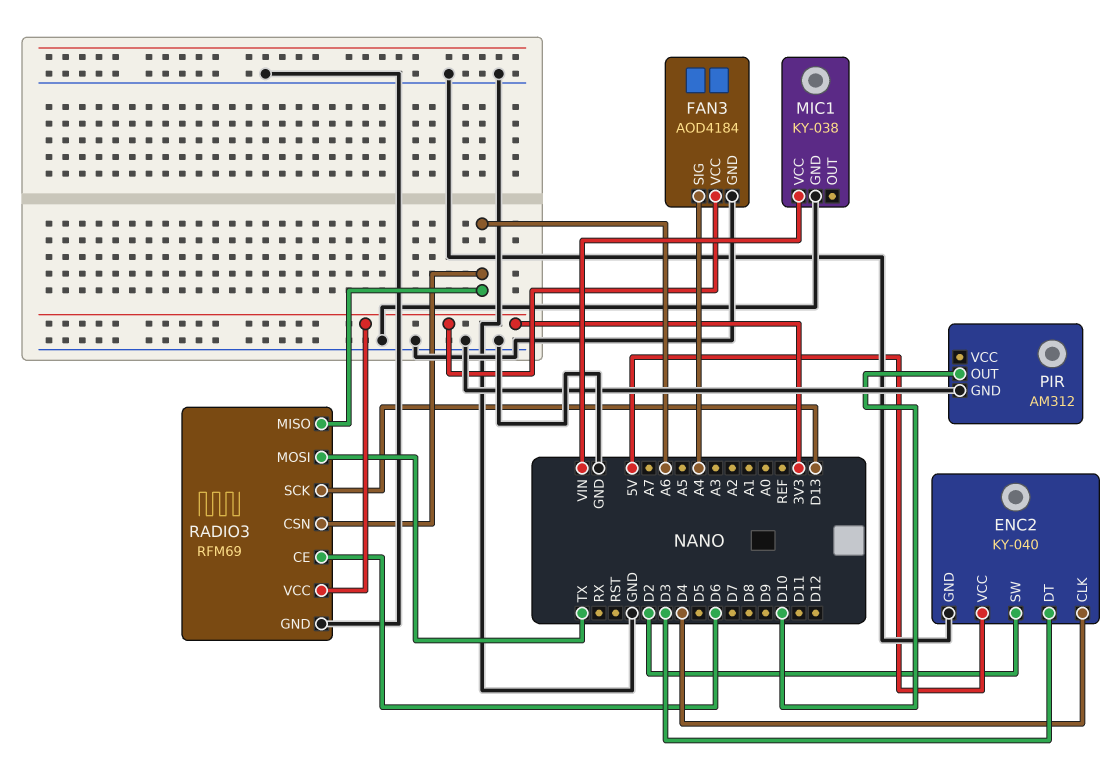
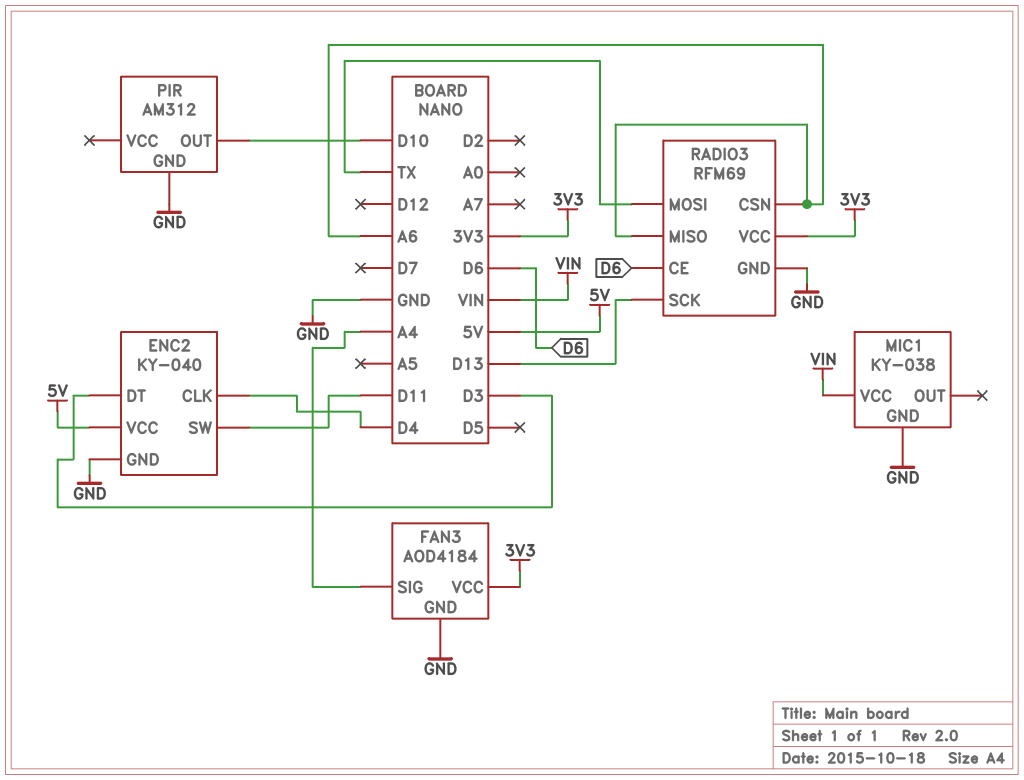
ENC2 pin SW: D2 -> D11

